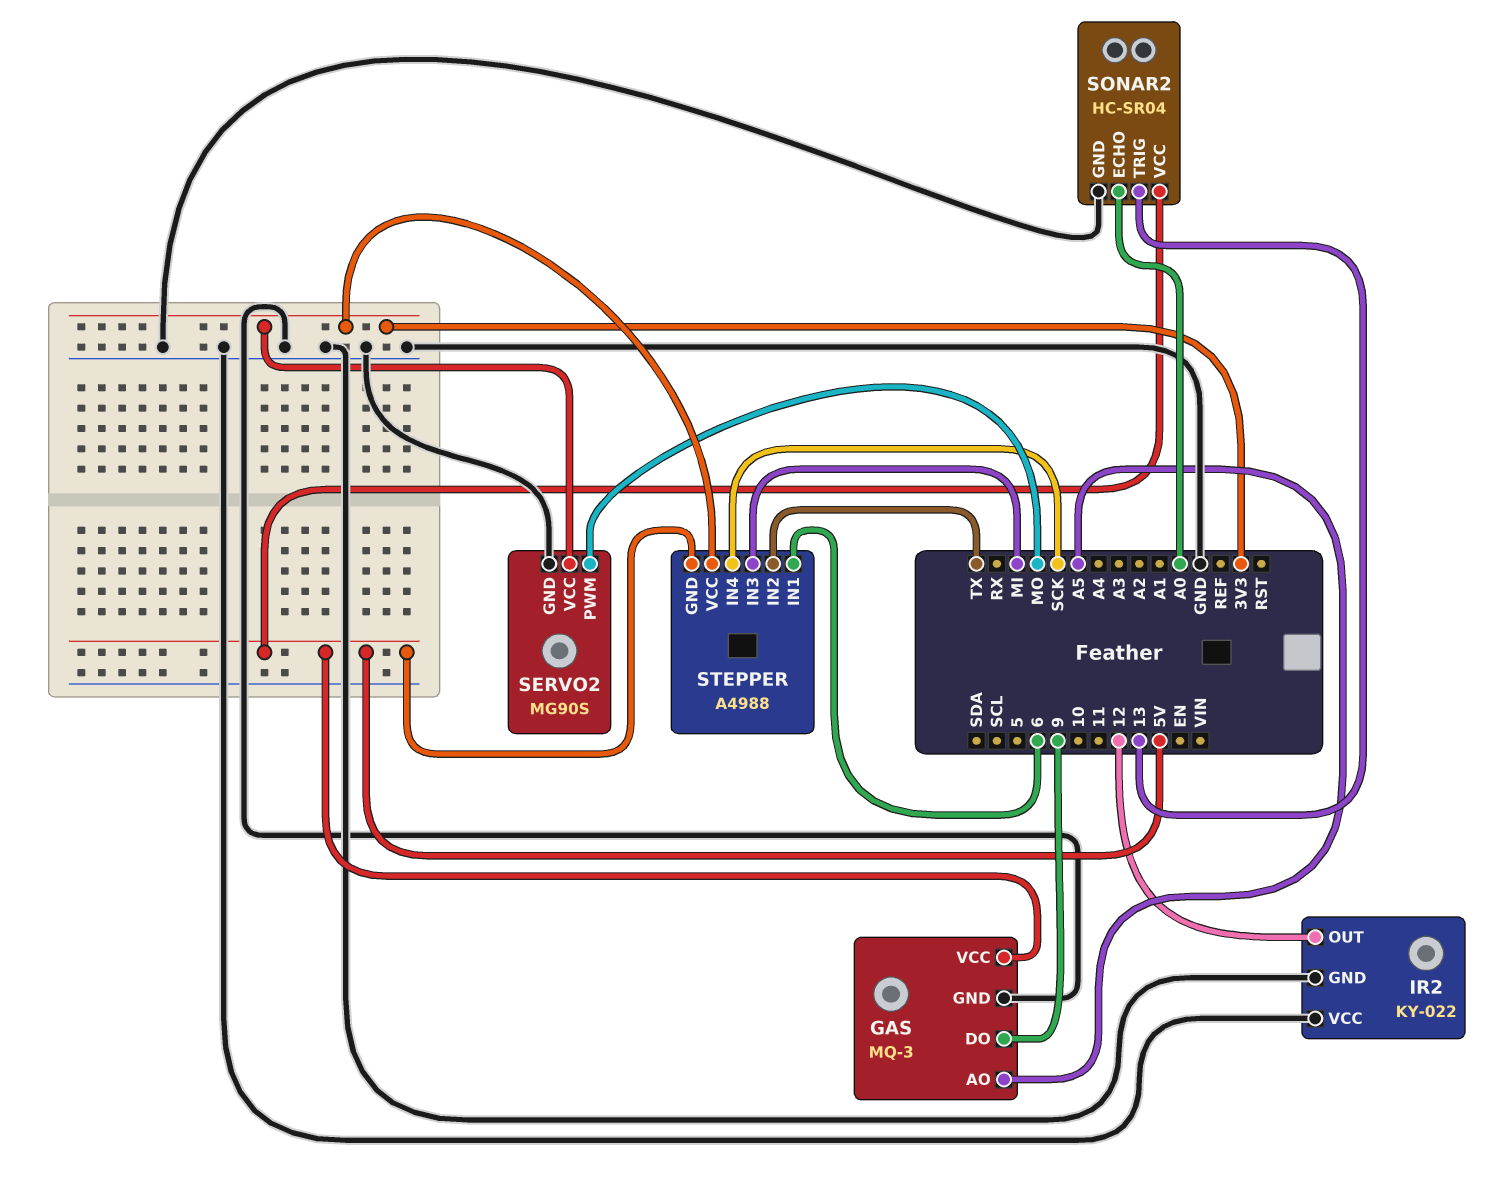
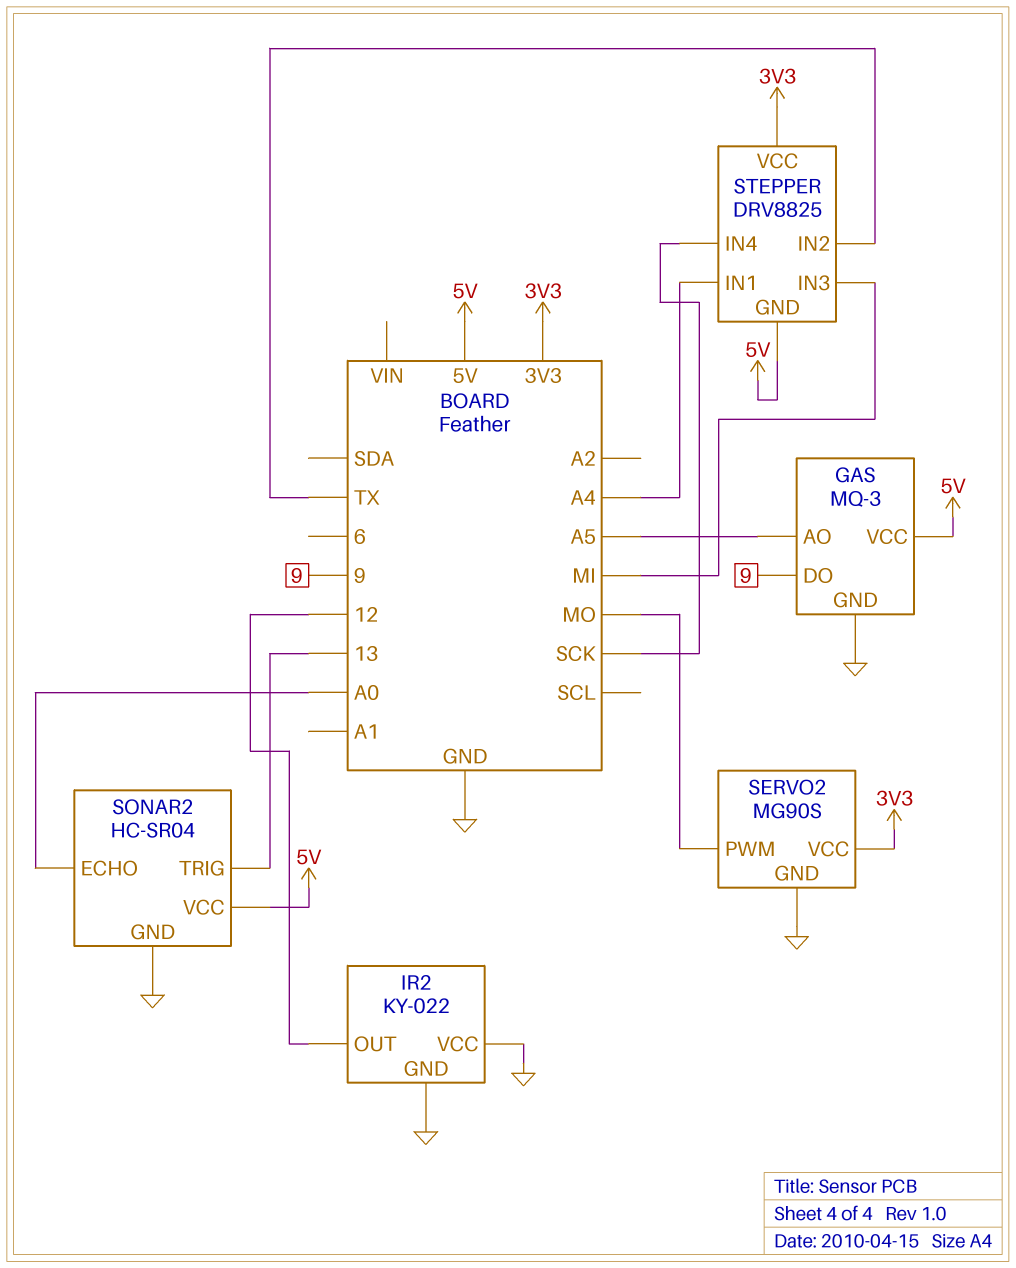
STEPPER: A4988 -> DRV8825
STEPPER pin IN1: 6 -> A4

